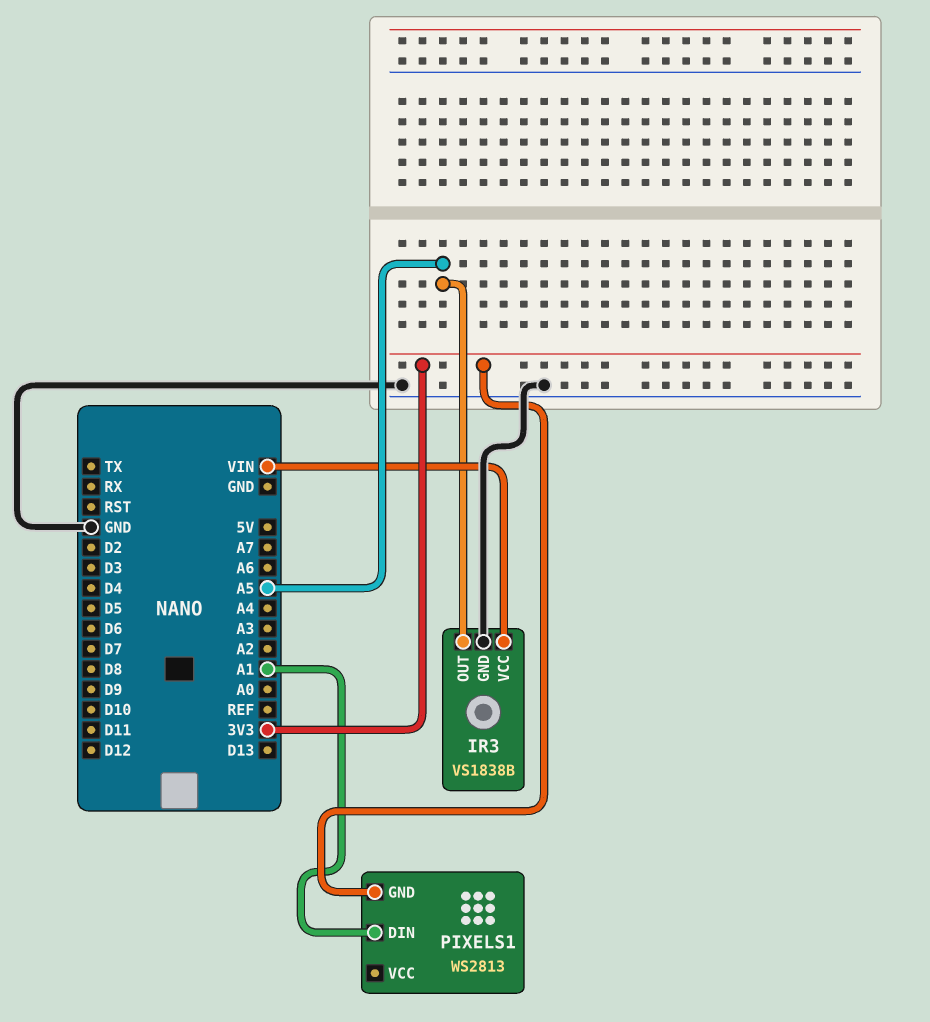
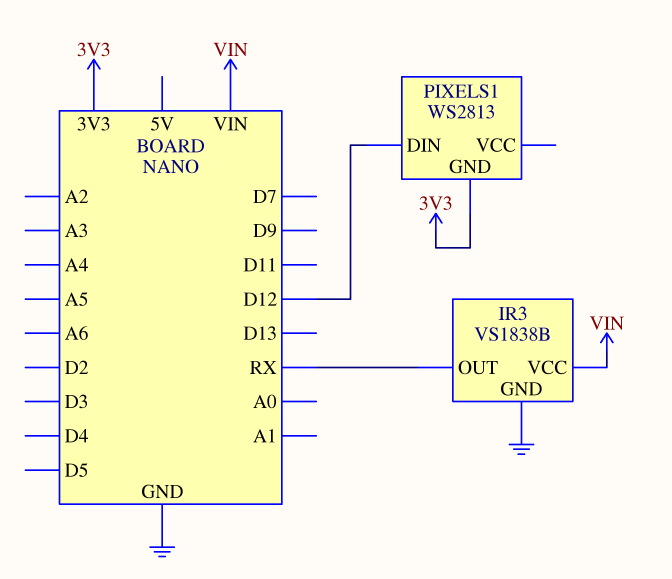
IR3 pin OUT: A5 -> RX
PIXELS1 pin DIN: A1 -> D12

